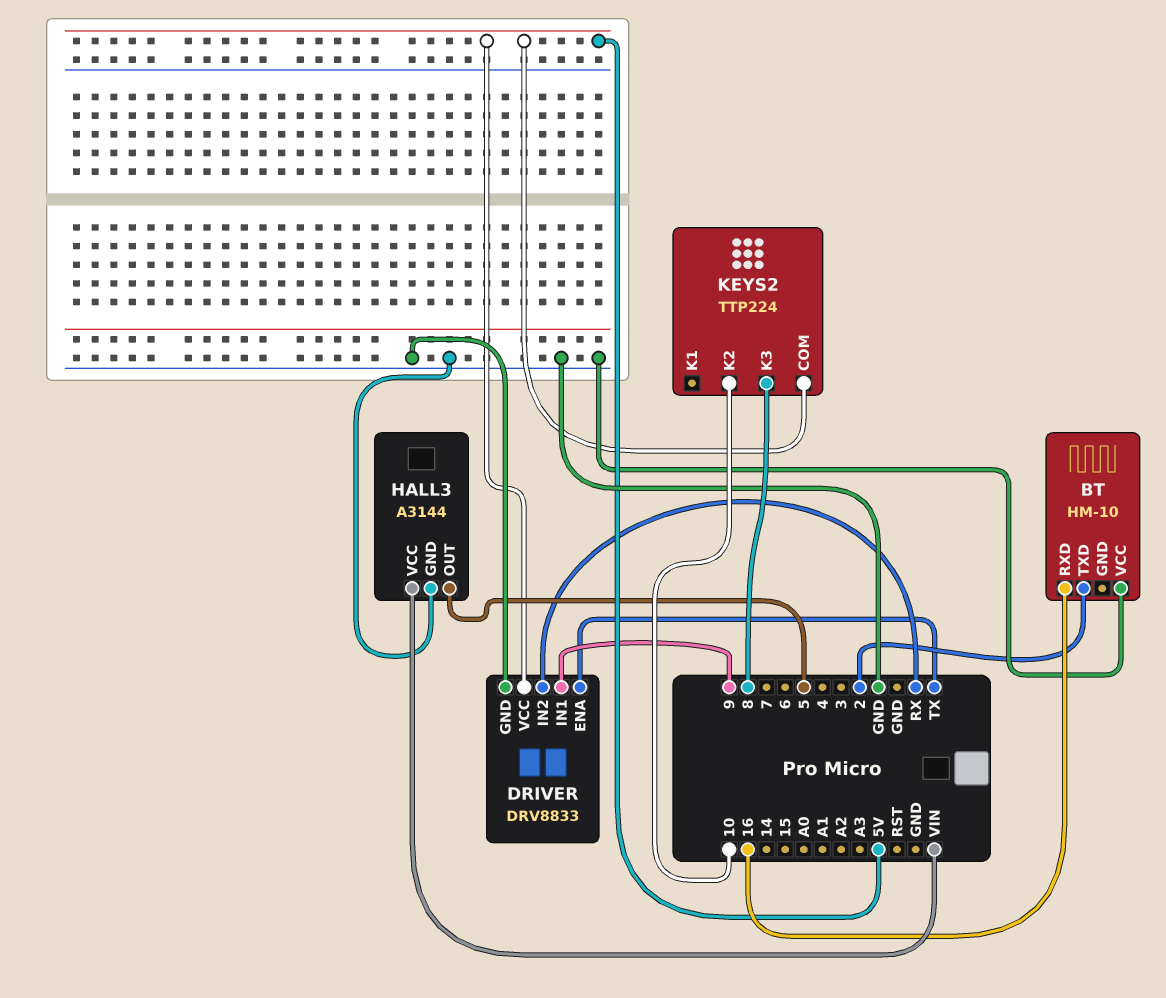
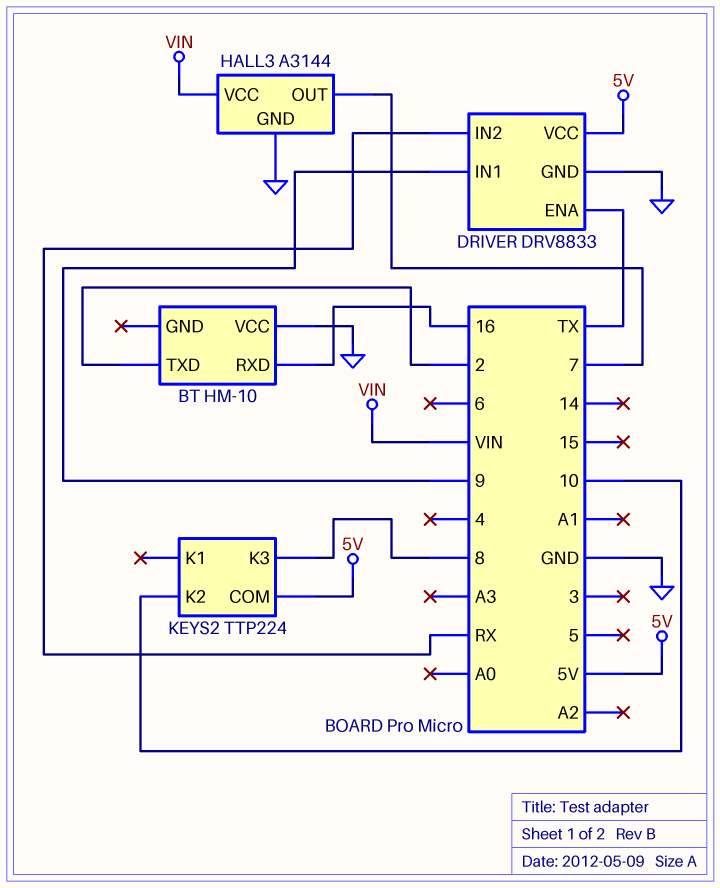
HALL3 pin OUT: 5 -> 7

